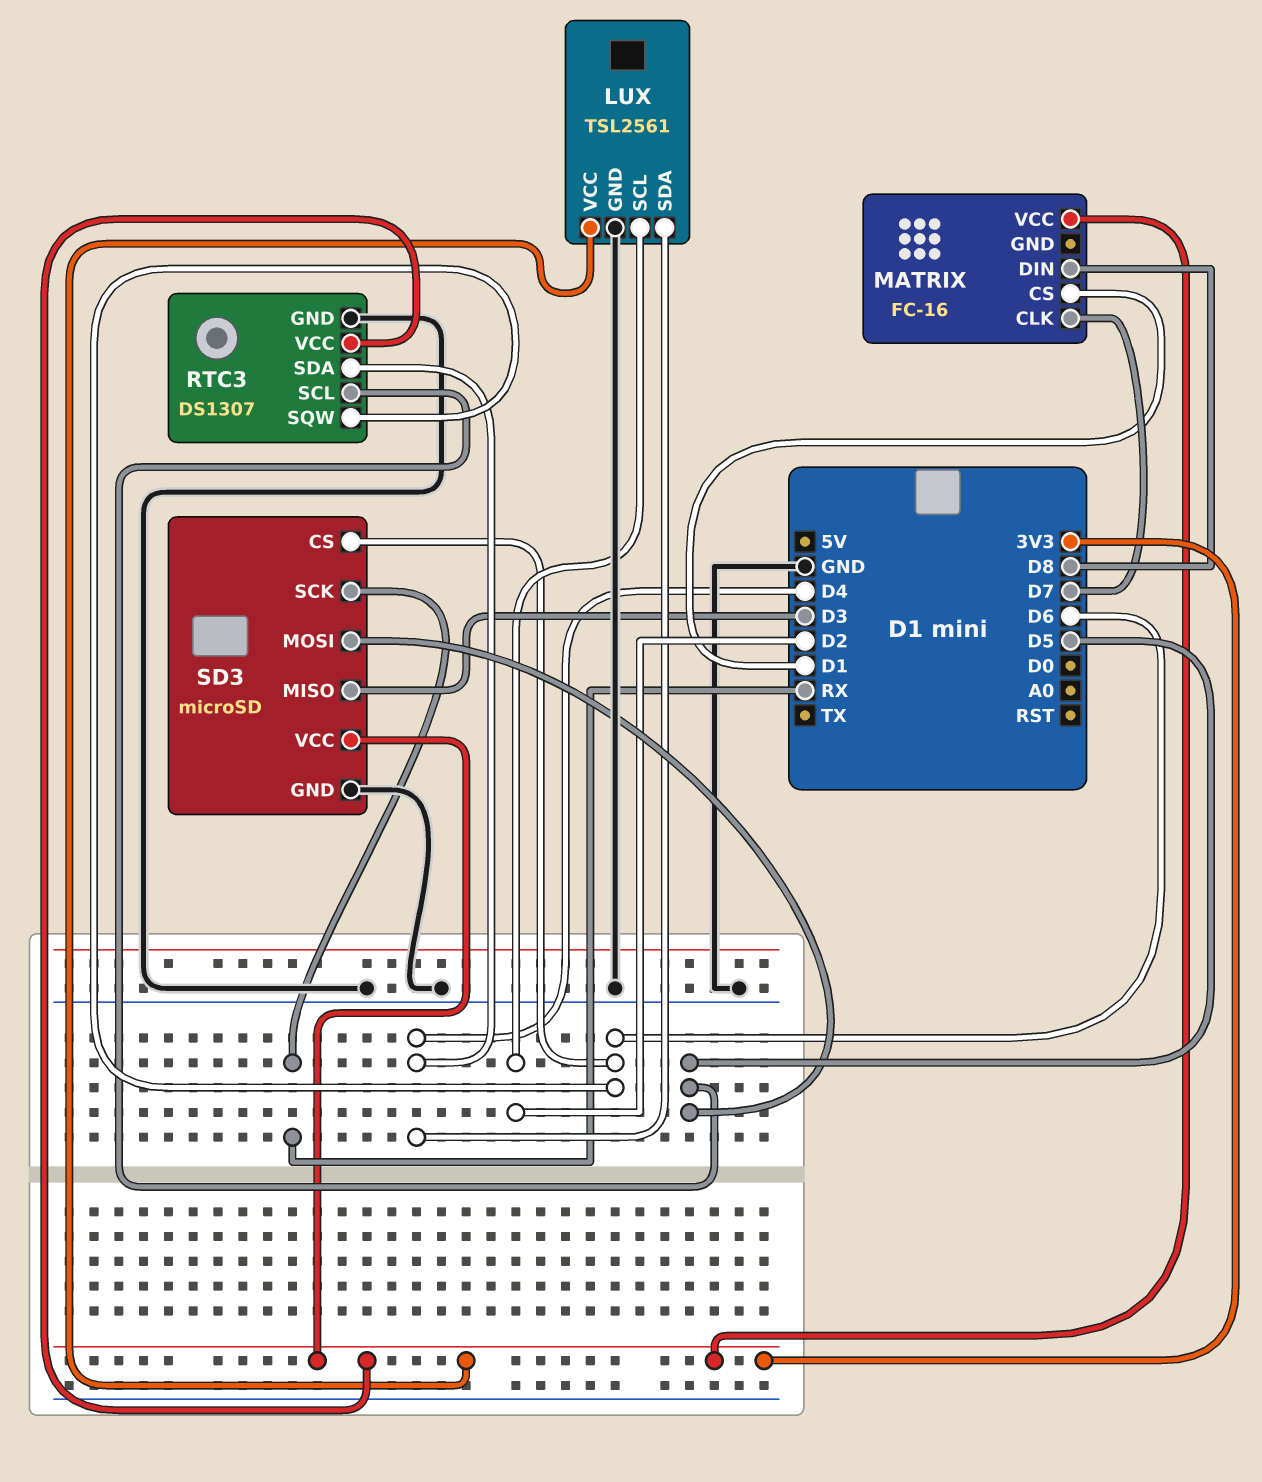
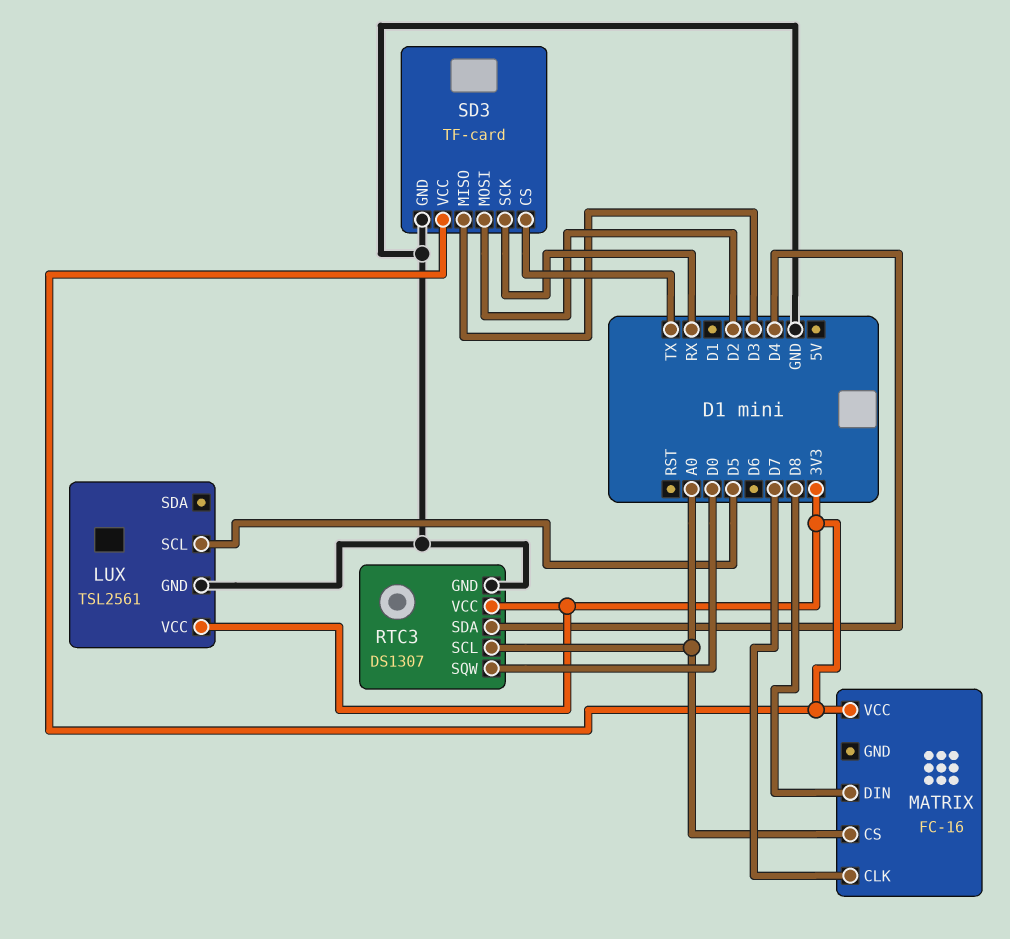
LUX pin SCL: D2 -> D5
LUX pin SDA: D4 -> none
MATRIX pin CS: D1 -> A0
RTC3 pin SCL: D5 -> A0
RTC3 pin SQW: D6 -> D0
SD3: microSD -> TF-card
SD3 pin CS: D6 -> TX
SD3 pin MOSI: D5 -> D2

